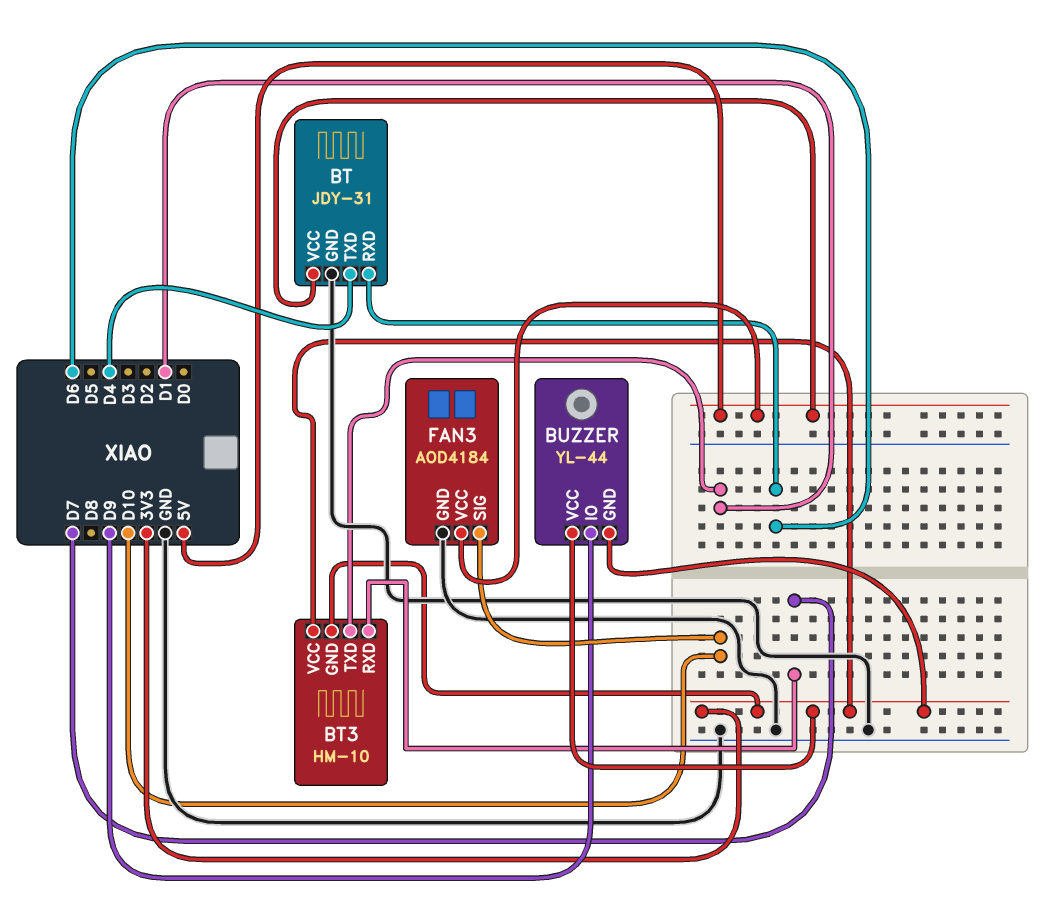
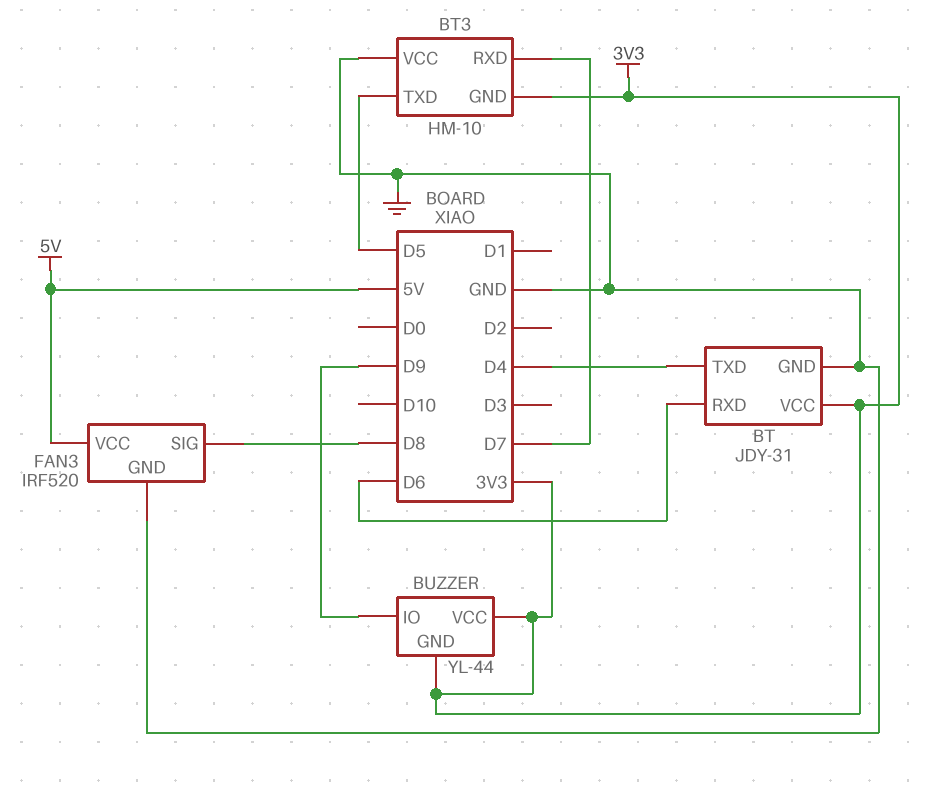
BT pin VCC: 5V -> 3V3
BT3 pin TXD: D1 -> D5
BT3 pin VCC: 3V3 -> GND
FAN3: AOD4184 -> IRF520
FAN3 pin SIG: D10 -> D8

